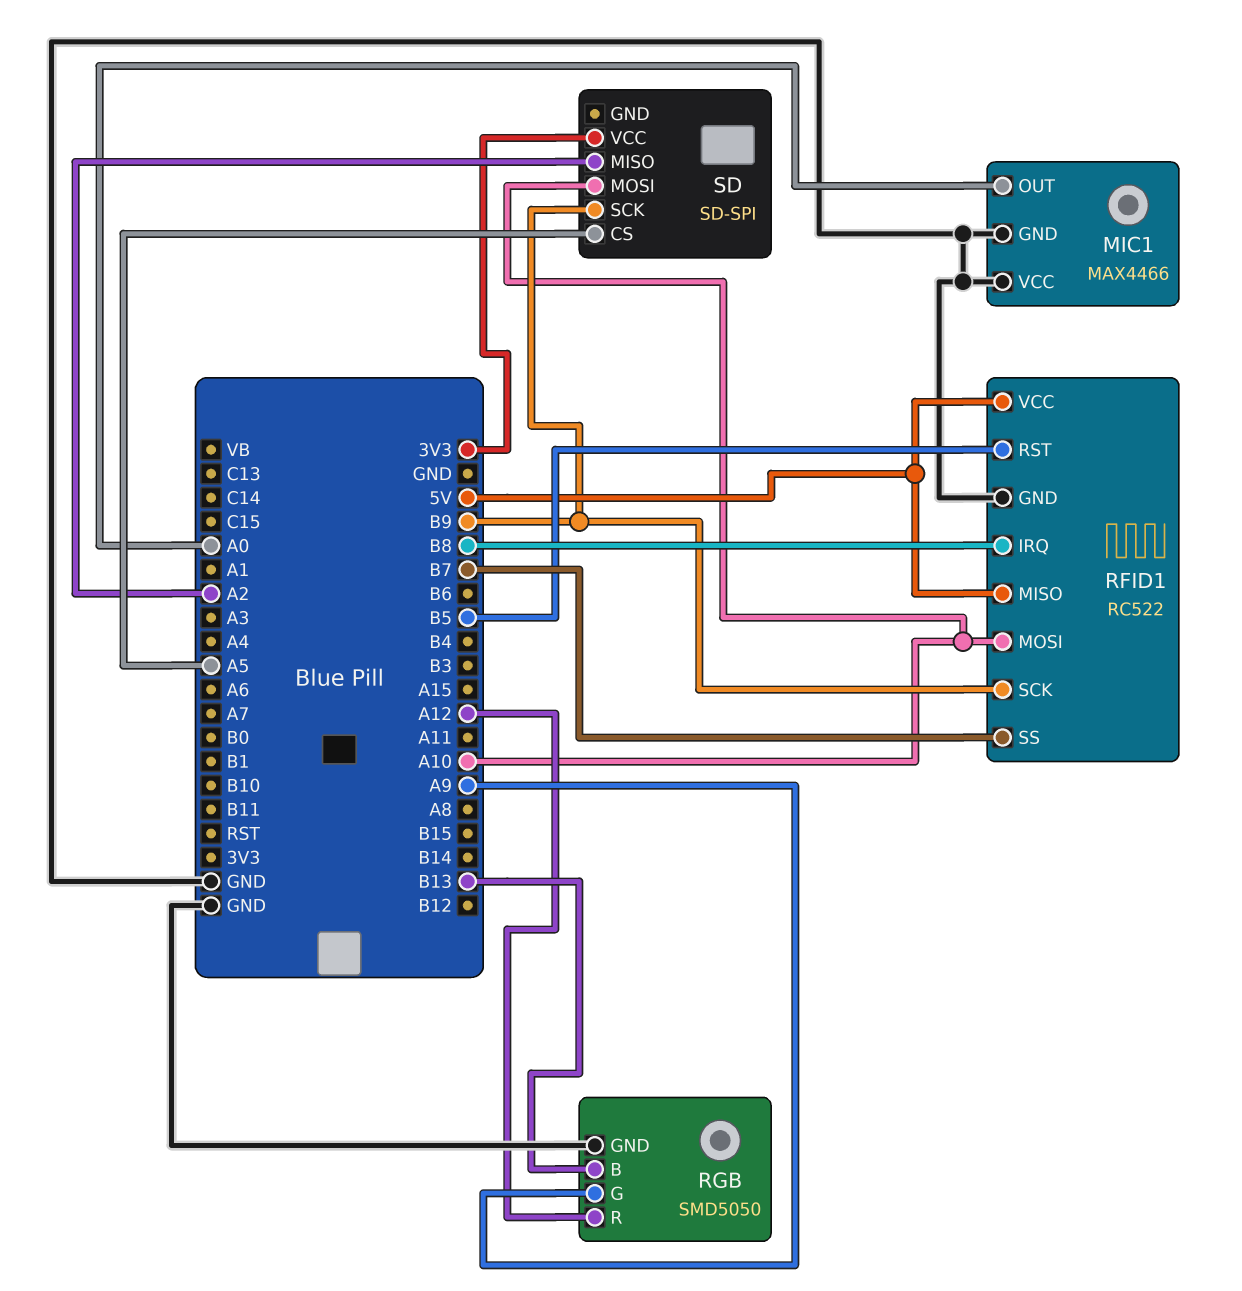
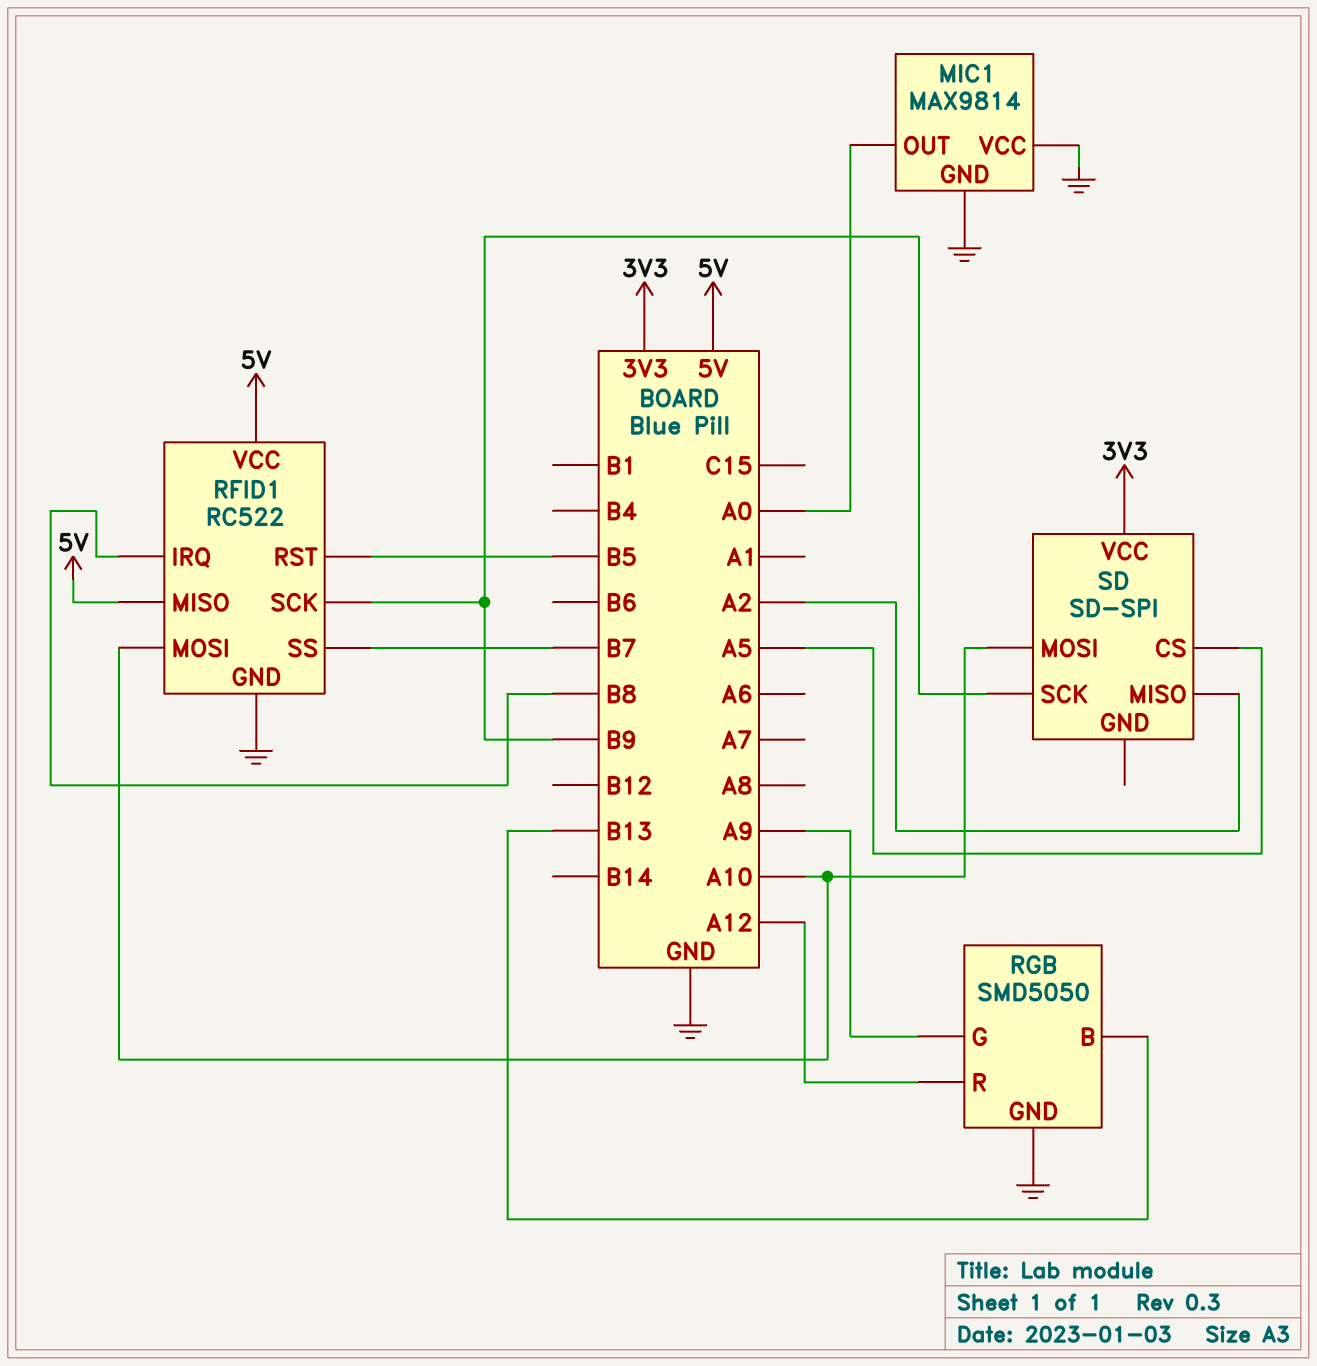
MIC1: MAX4466 -> MAX9814

